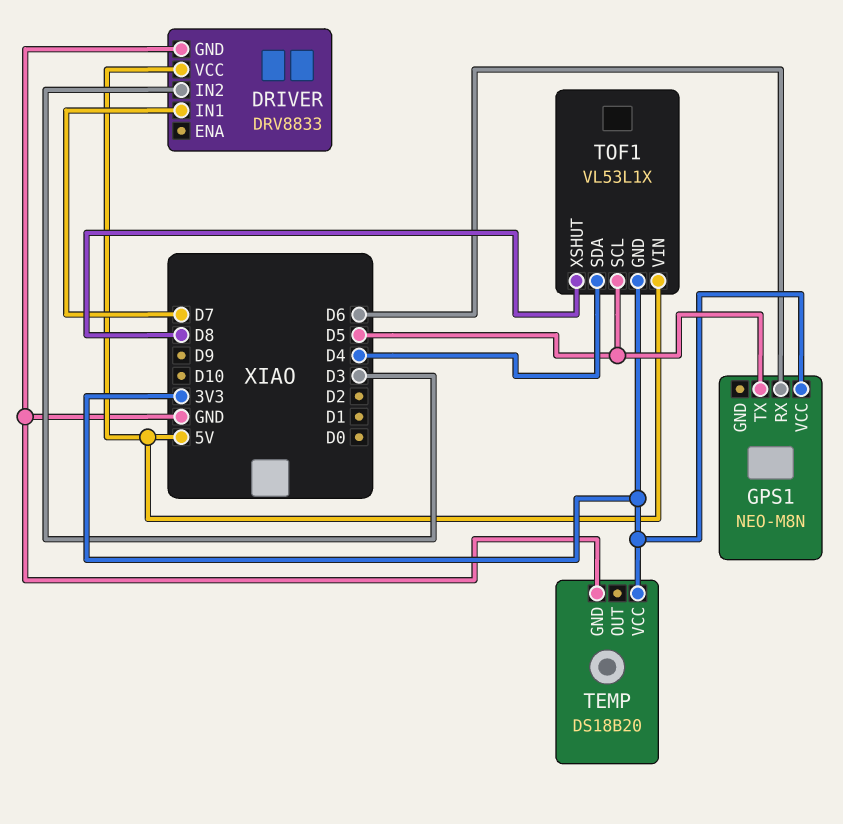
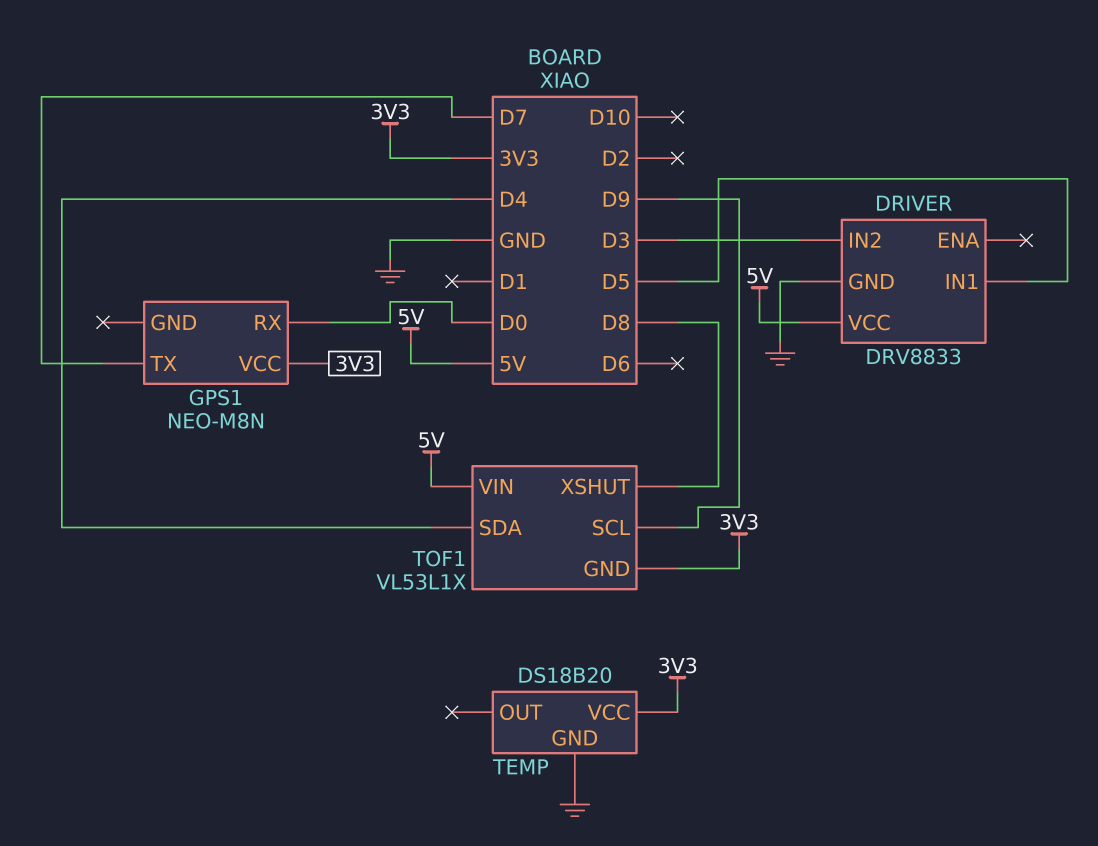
DRIVER pin IN1: D7 -> D5
GPS1 pin RX: D6 -> D0
GPS1 pin TX: D5 -> D7
TOF1 pin SCL: D5 -> D9

